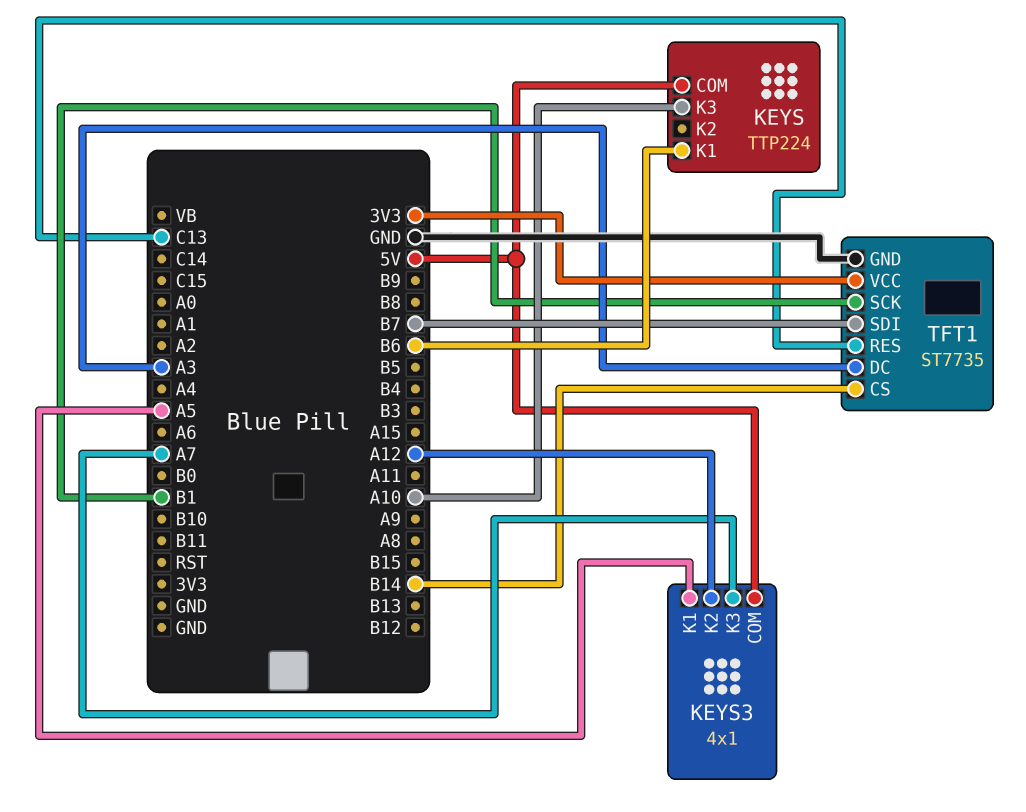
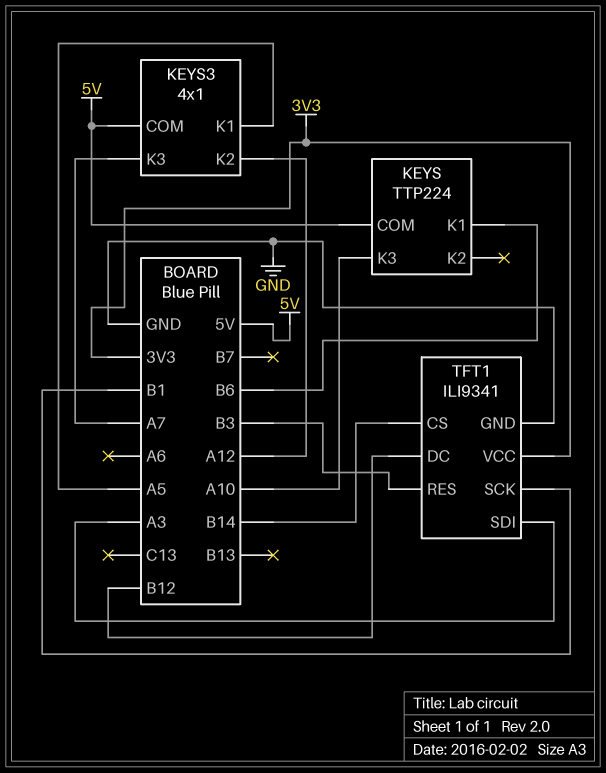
TFT1: ST7735 -> ILI9341
TFT1 pin DC: A3 -> B12
TFT1 pin RES: C13 -> B3
TFT1 pin SDI: B7 -> A3

